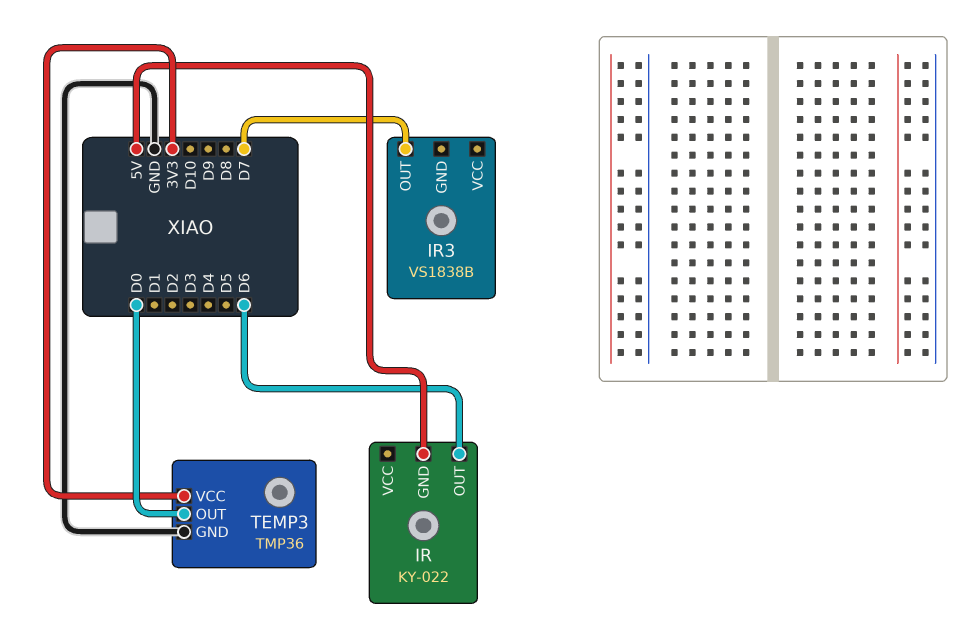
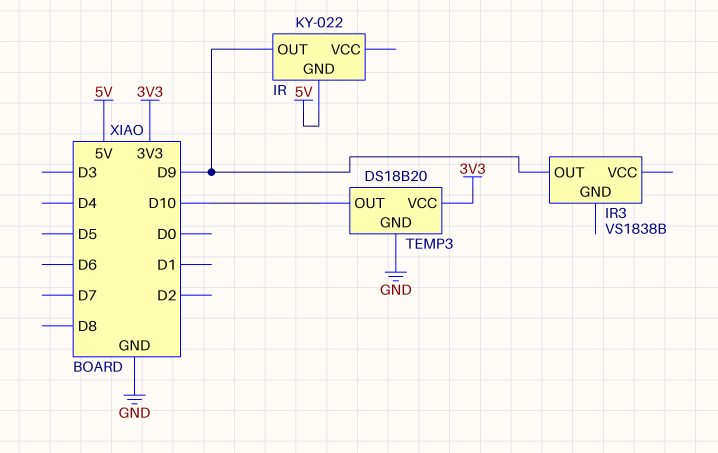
IR pin OUT: D6 -> D9
IR3 pin OUT: D7 -> D9
TEMP3: TMP36 -> DS18B20
TEMP3 pin OUT: D0 -> D10

